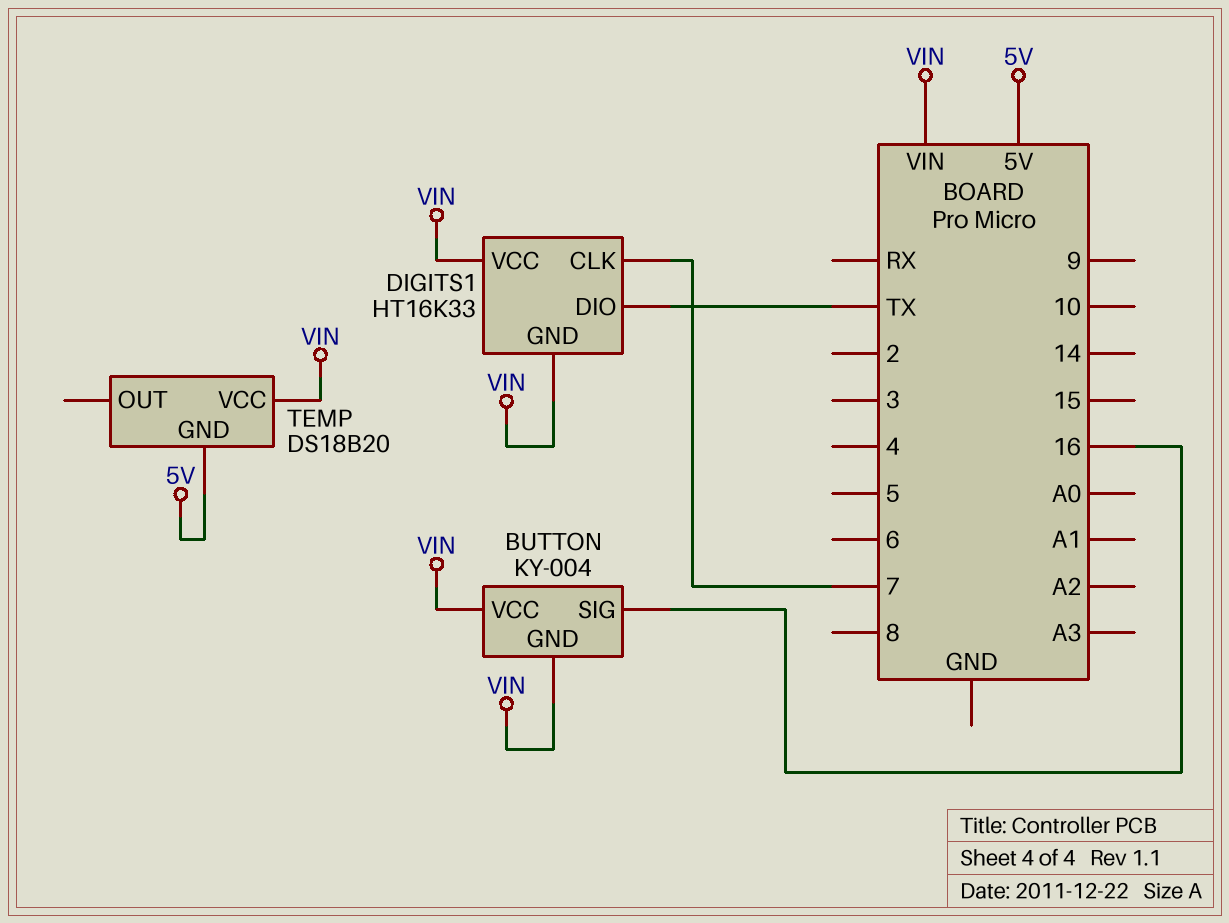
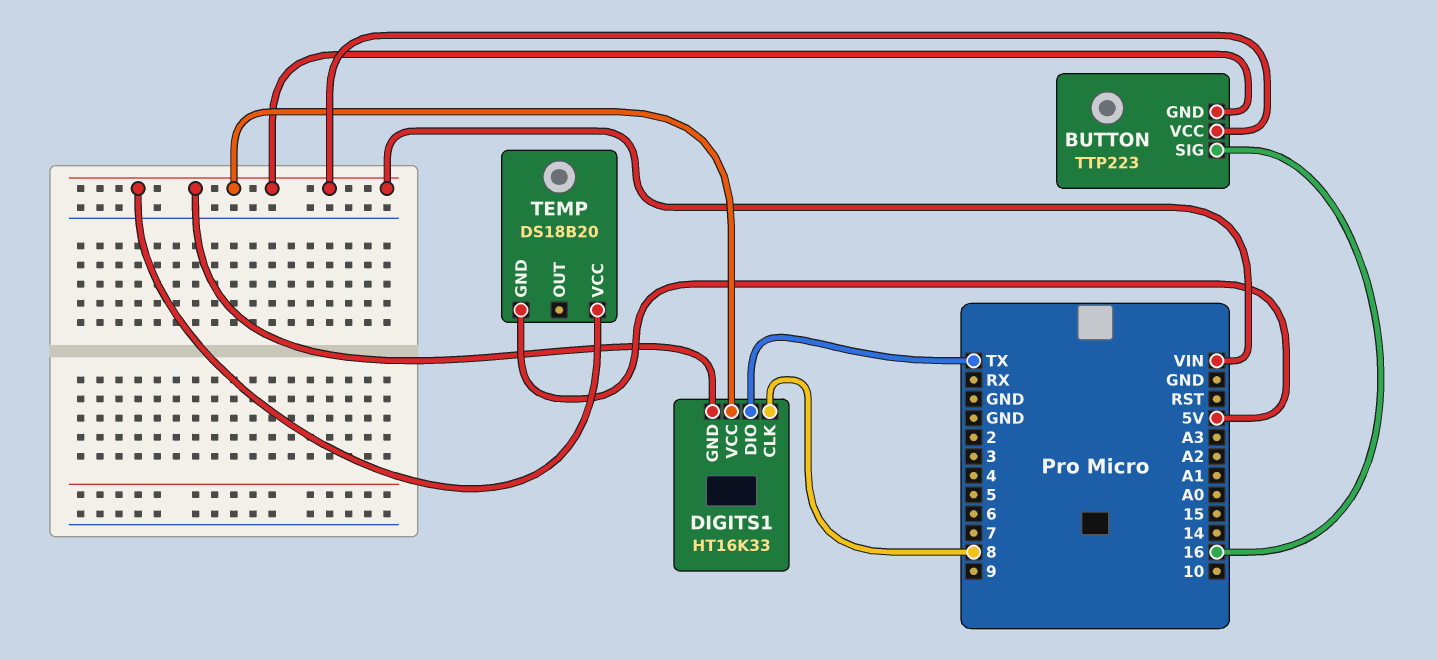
BUTTON: KY-004 -> TTP223
DIGITS1 pin CLK: 7 -> 8

